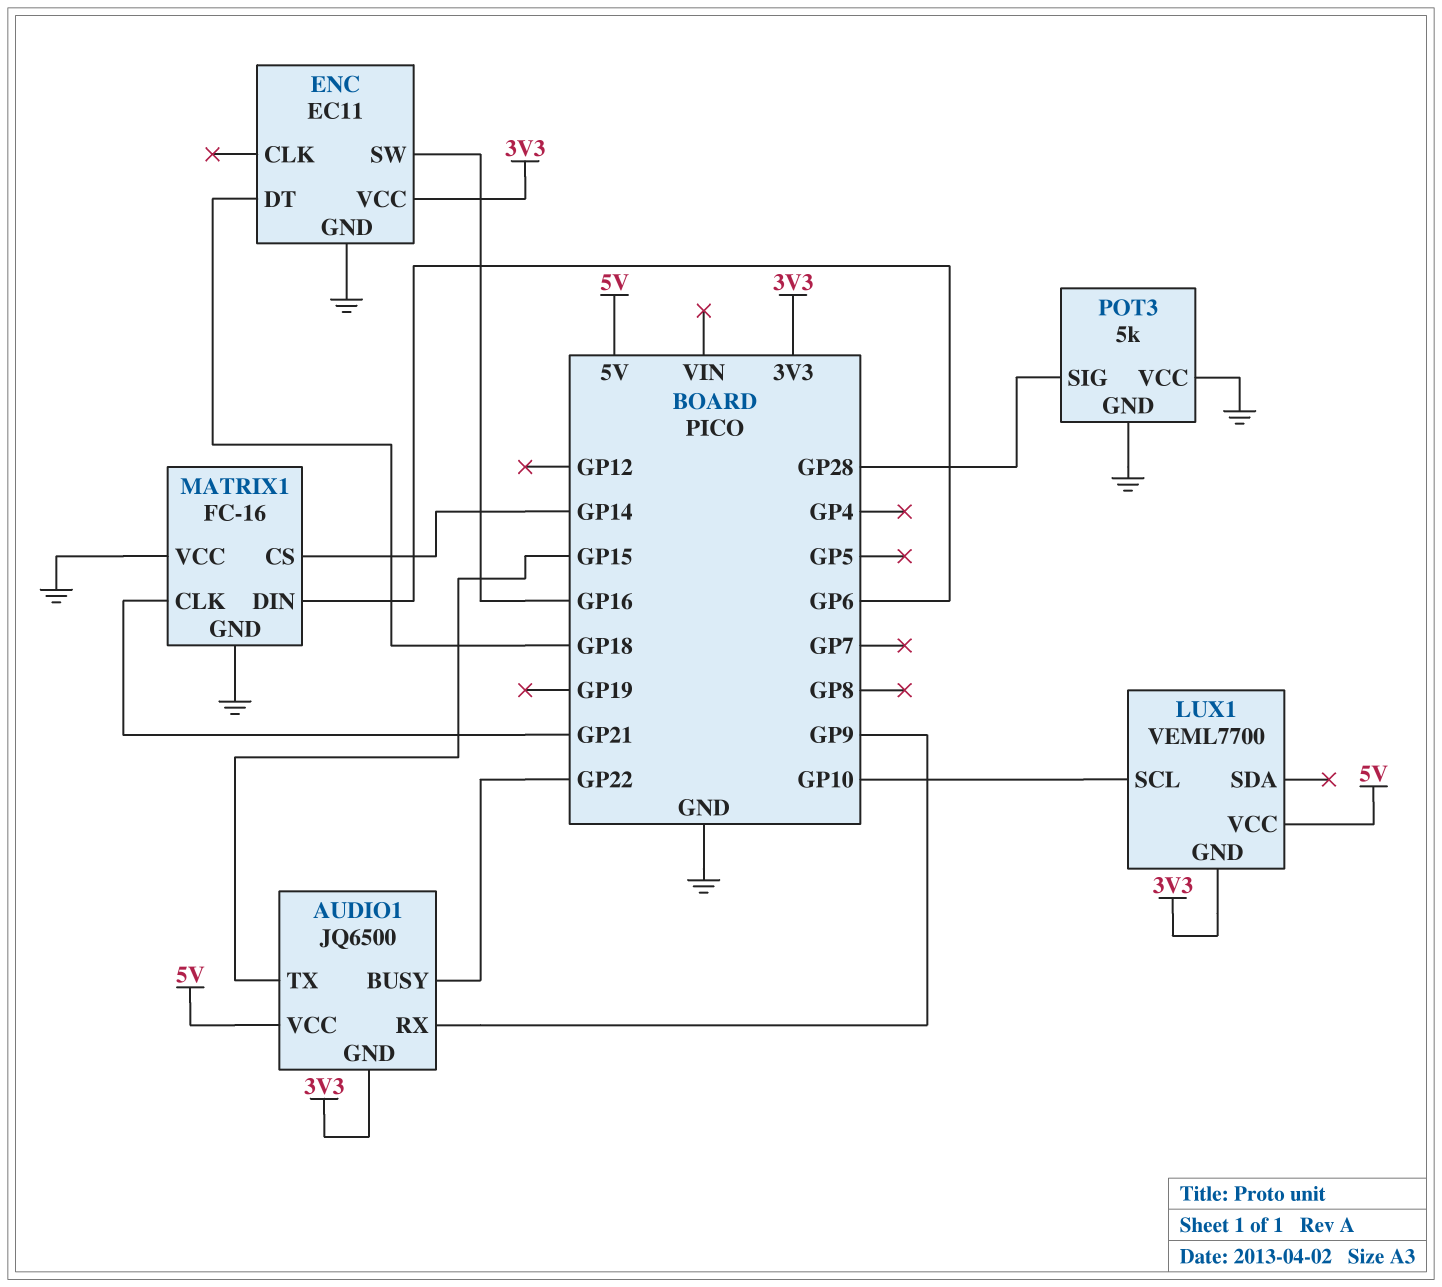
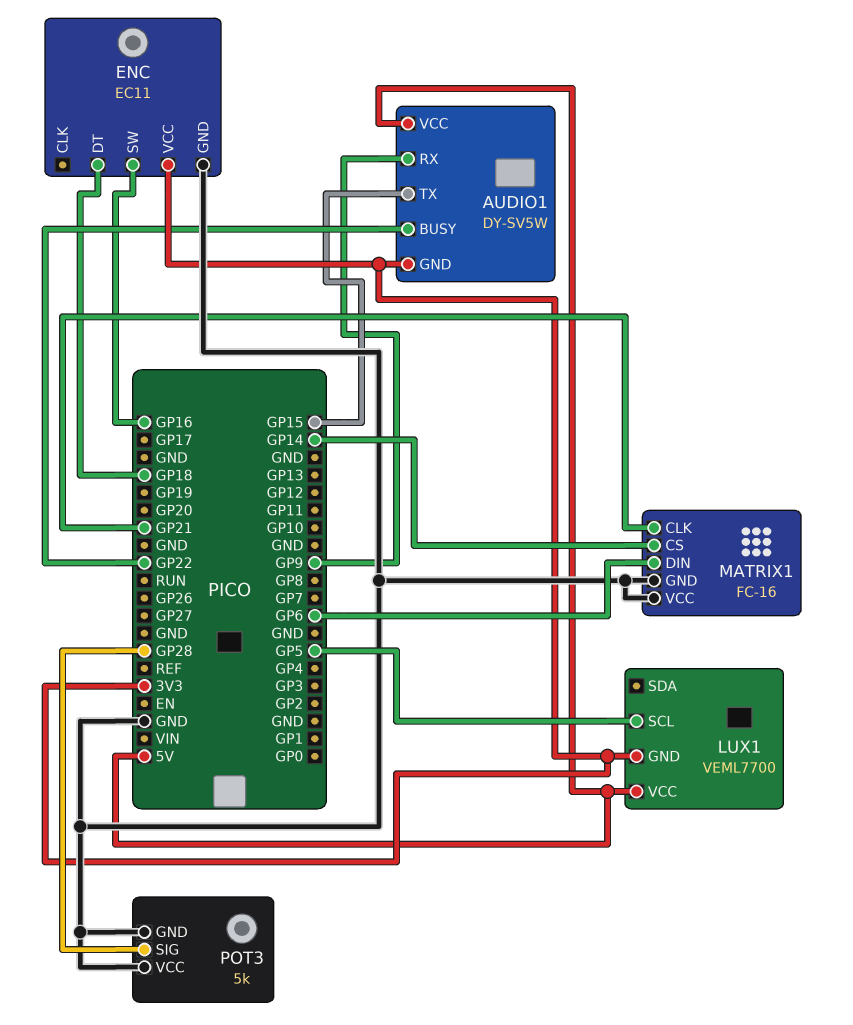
AUDIO1: JQ6500 -> DY-SV5W
LUX1 pin SCL: GP10 -> GP5

